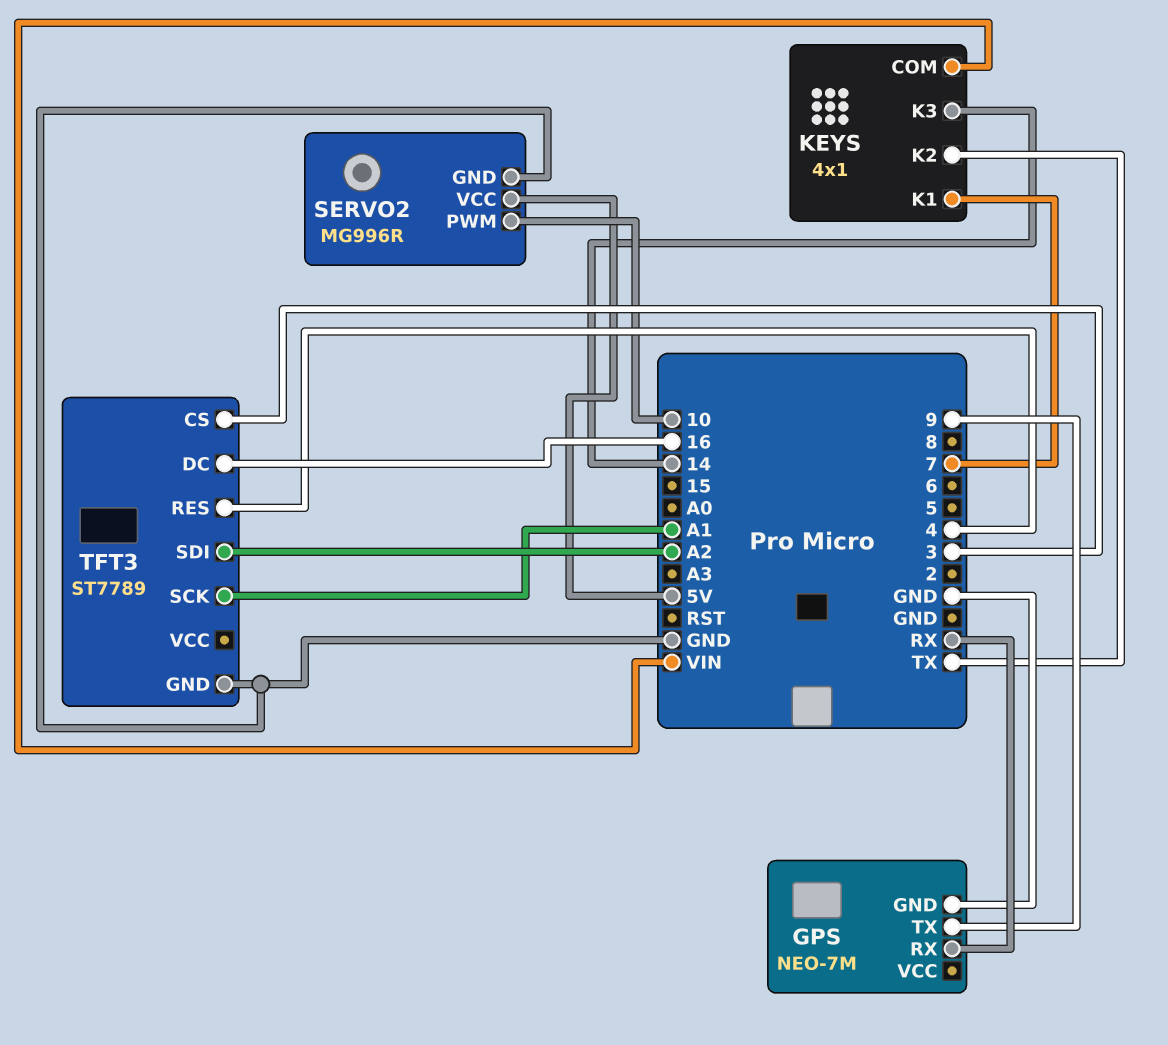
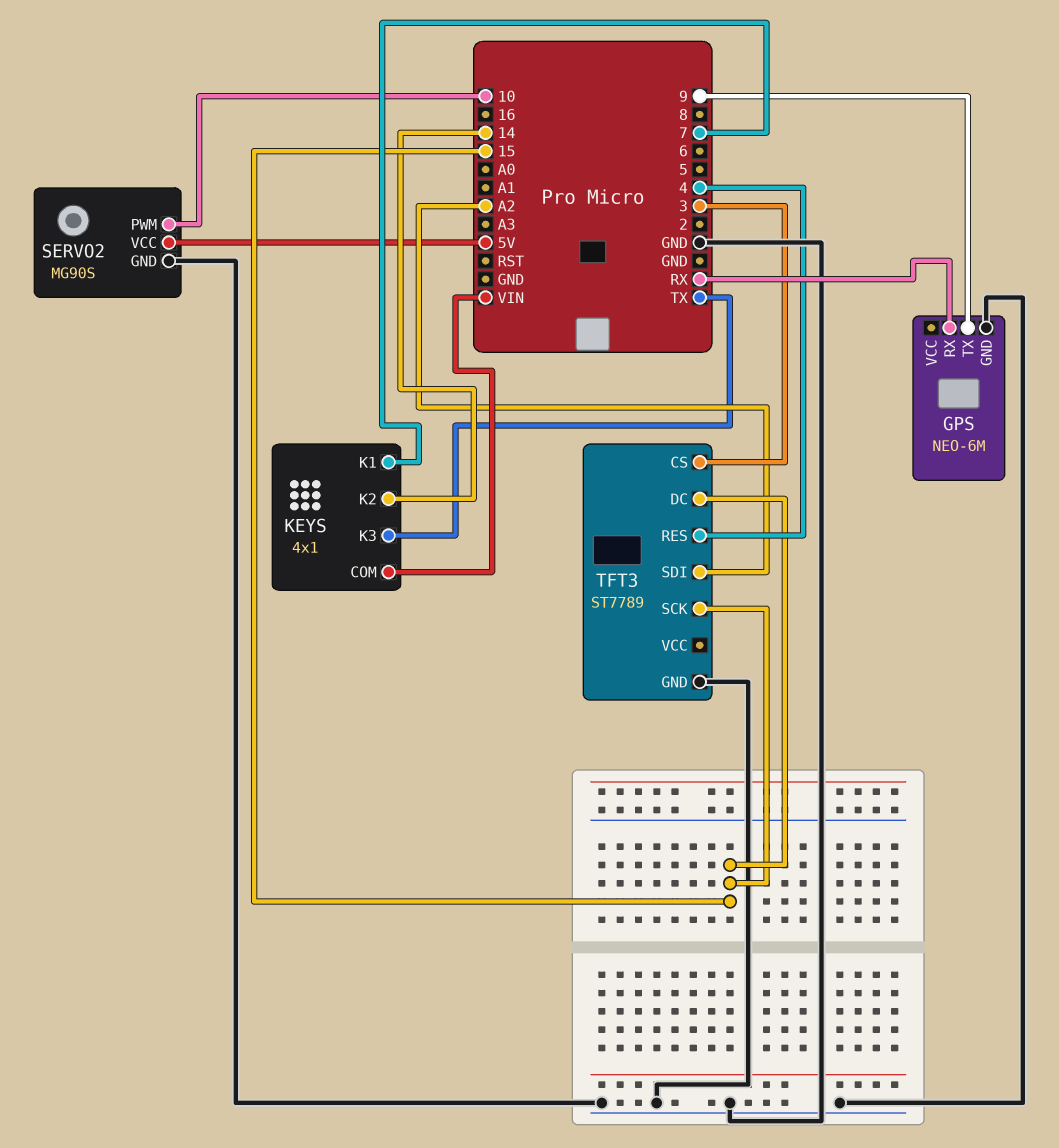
GPS: NEO-7M -> NEO-6M
KEYS pin K2: TX -> 14
KEYS pin K3: 14 -> TX
SERVO2: MG996R -> MG90S
TFT3 pin DC: 16 -> 15
TFT3 pin SCK: A1 -> 15

